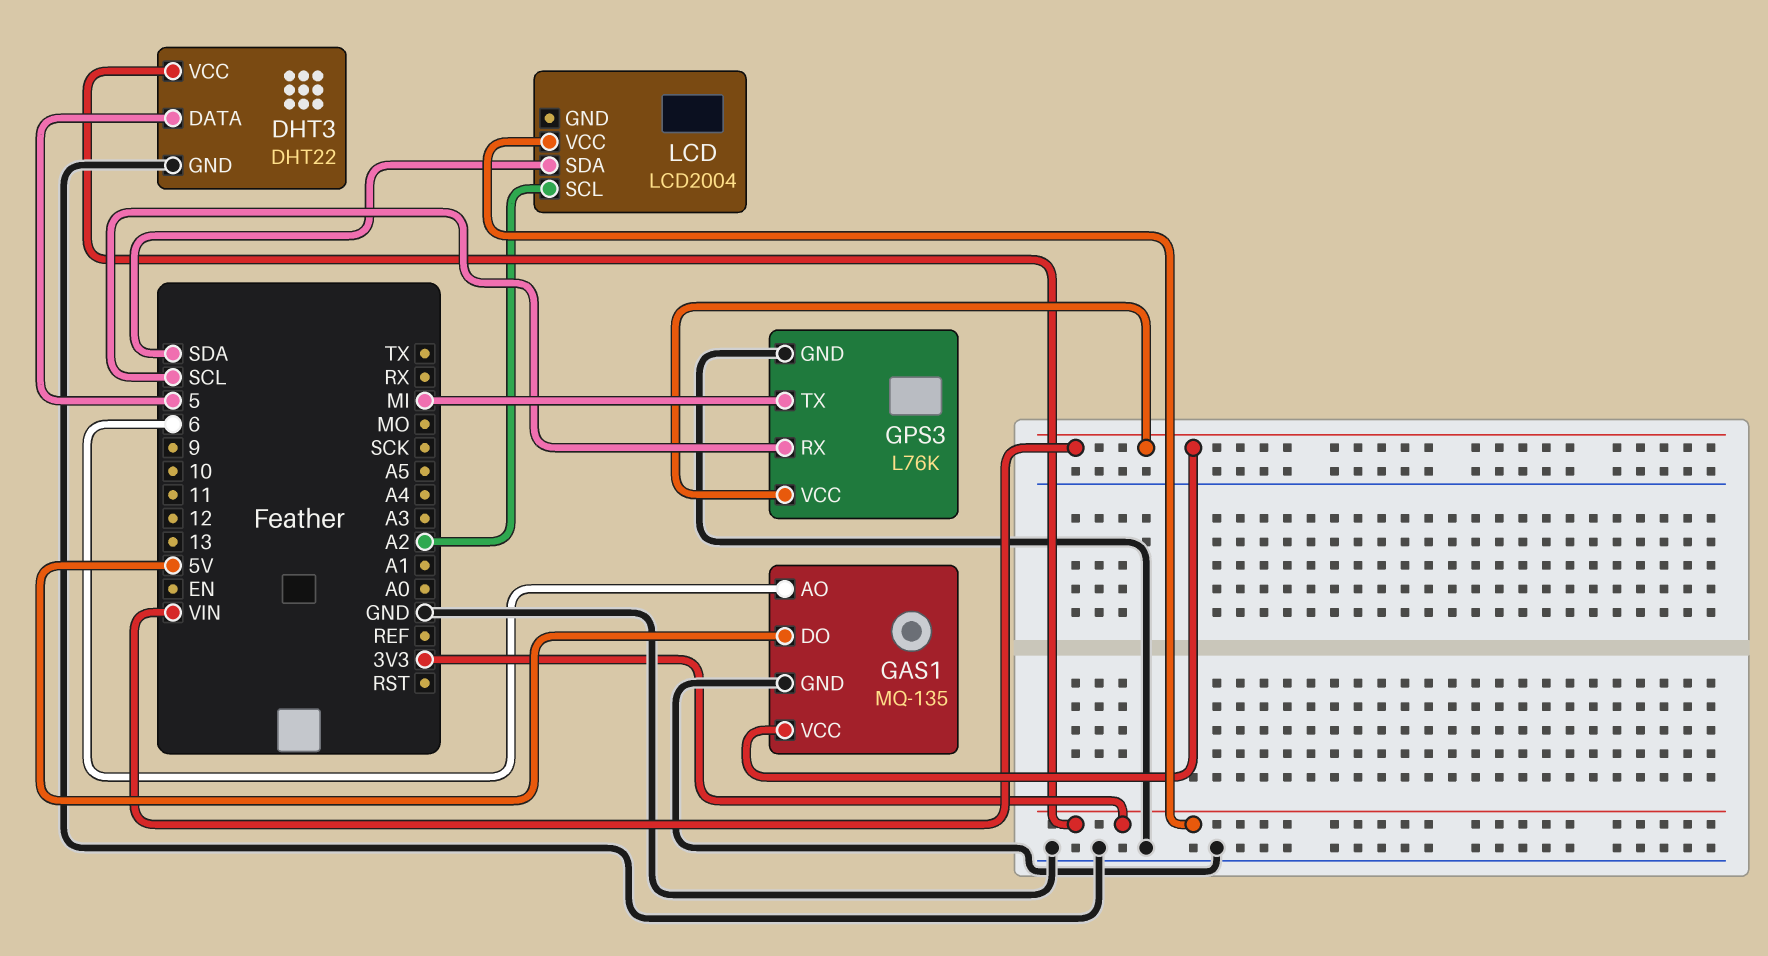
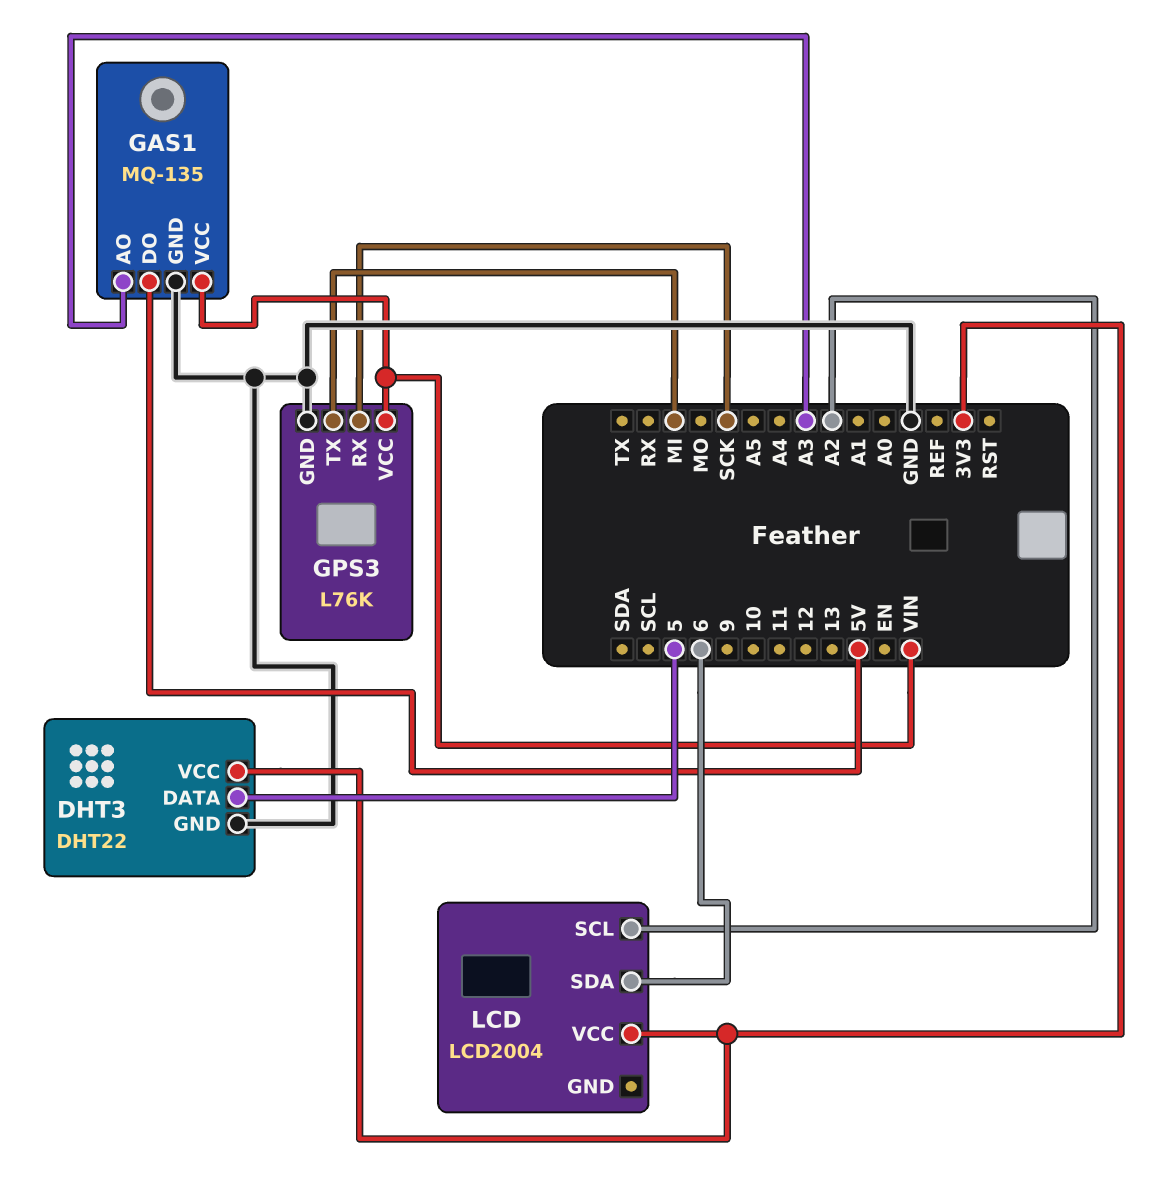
GAS1 pin AO: 6 -> A3
GPS3 pin RX: SCL -> SCK
LCD pin SDA: SDA -> 6

